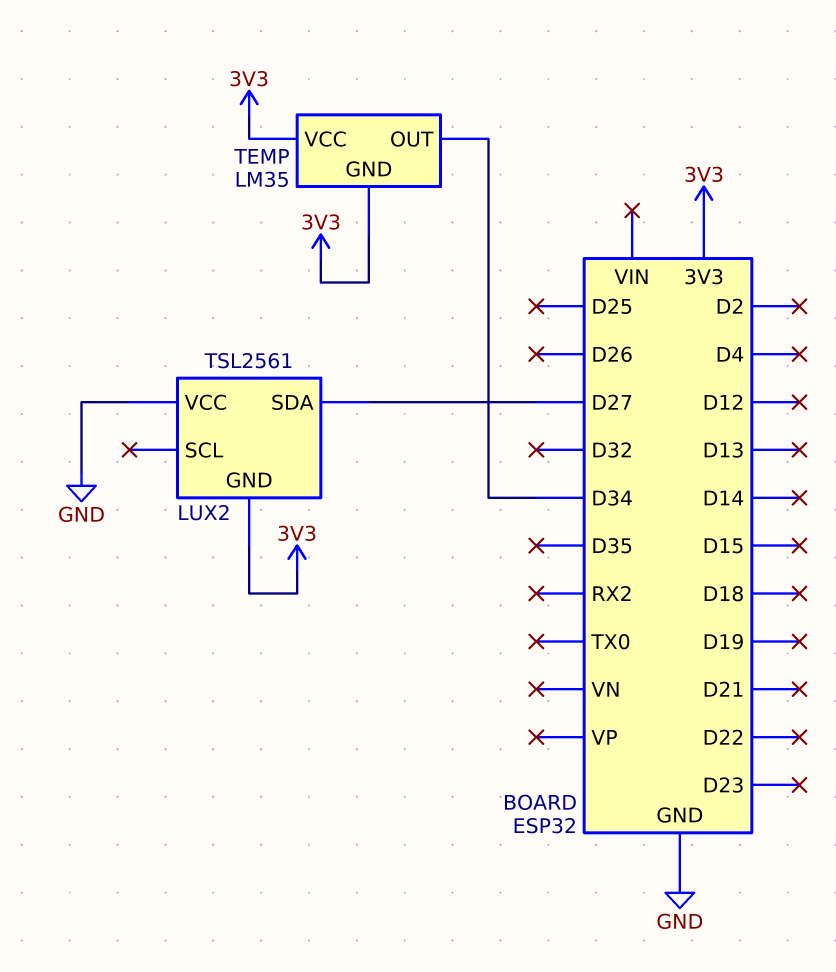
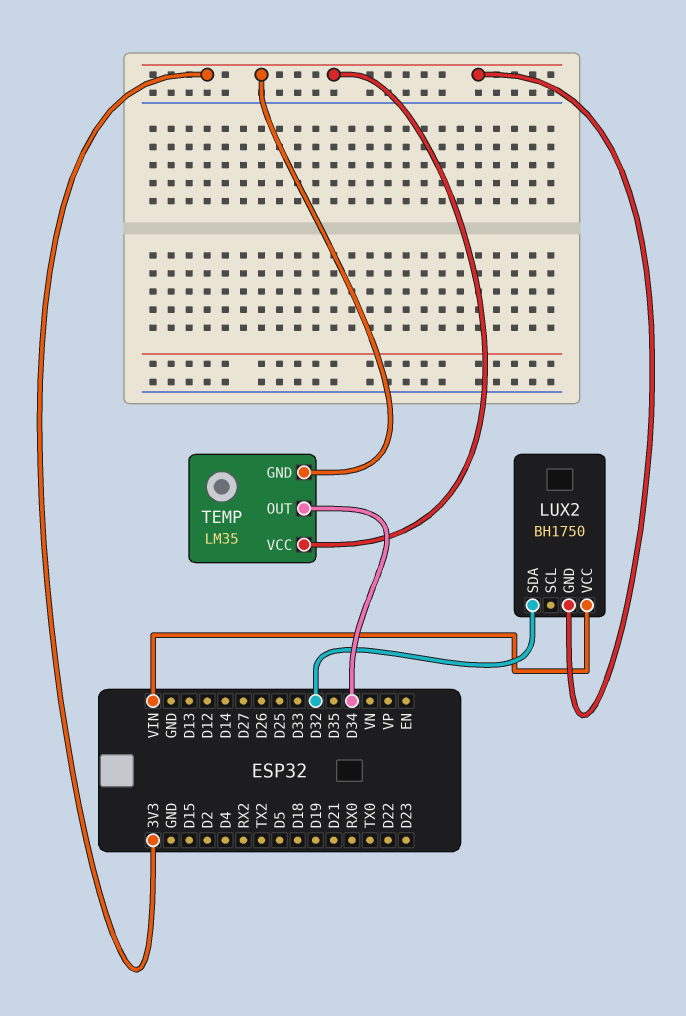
LUX2: TSL2561 -> BH1750
LUX2 pin SDA: D27 -> D32
LUX2 pin VCC: GND -> VIN

